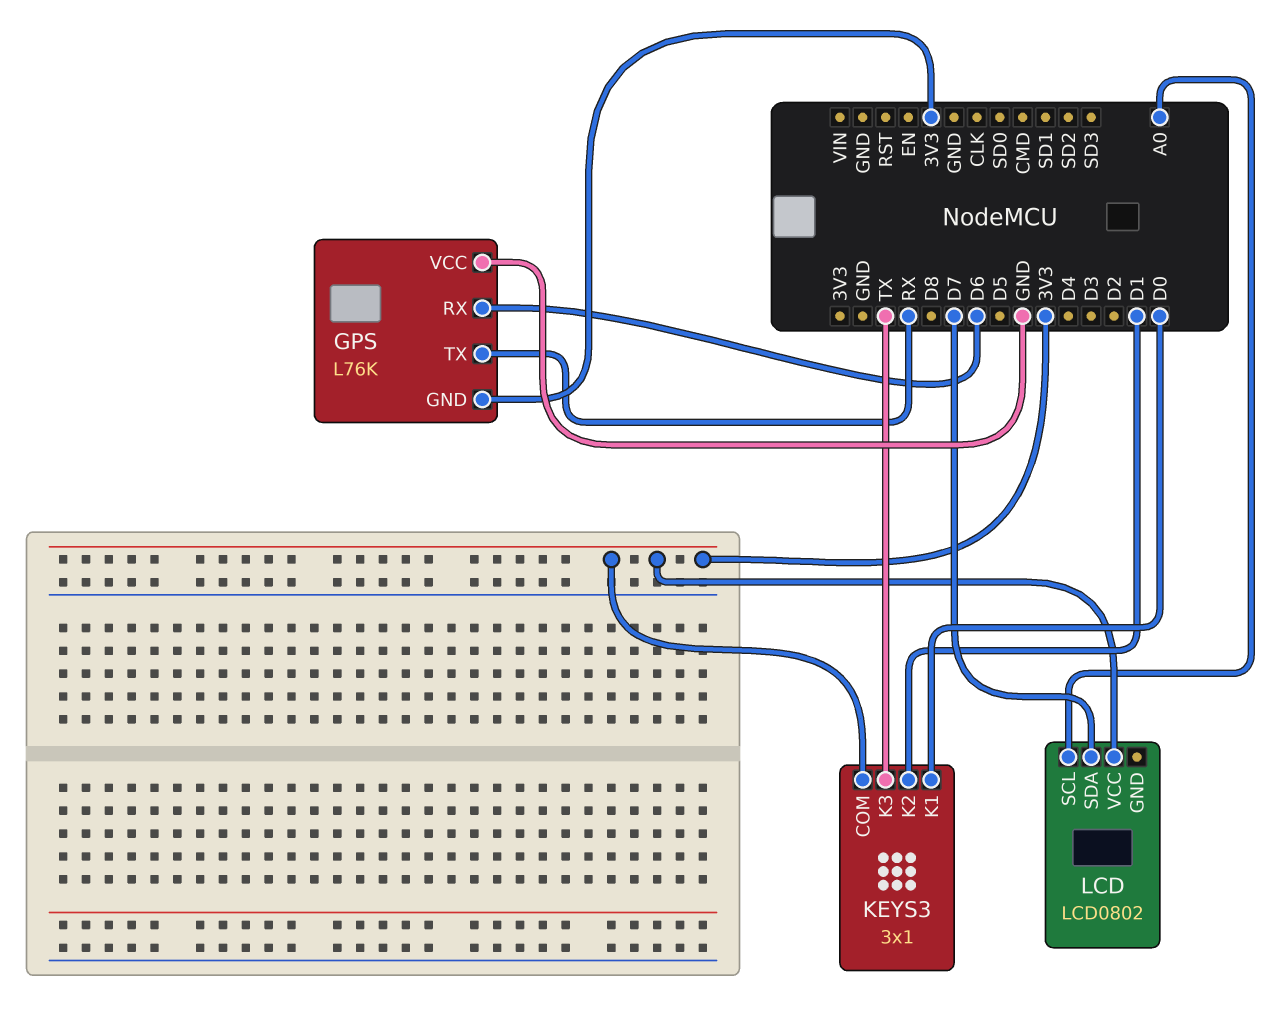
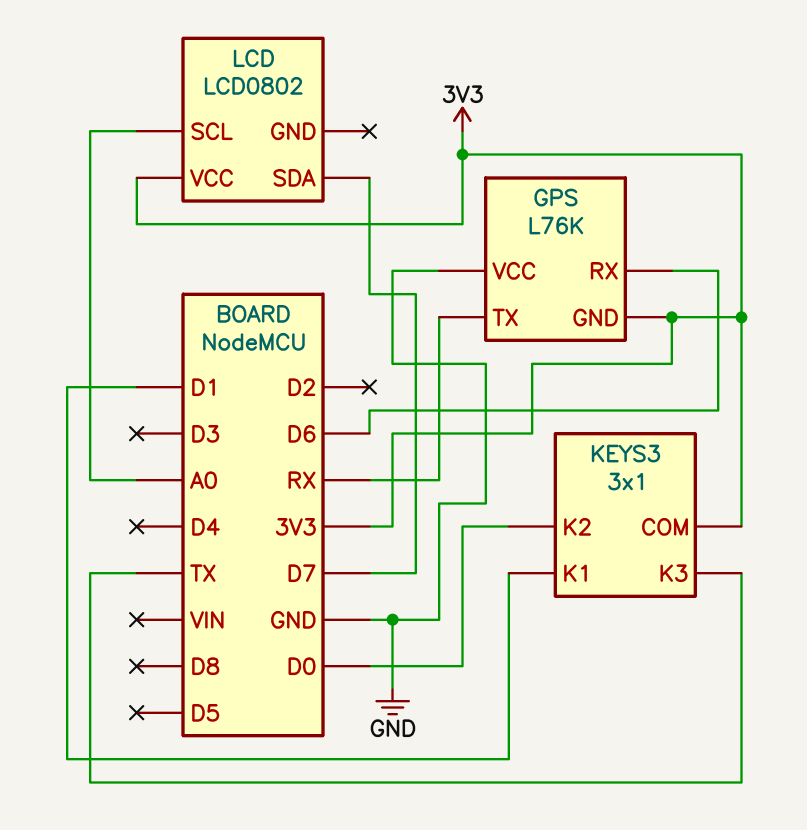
KEYS3 pin K1: D0 -> D1
KEYS3 pin K2: D1 -> D0

